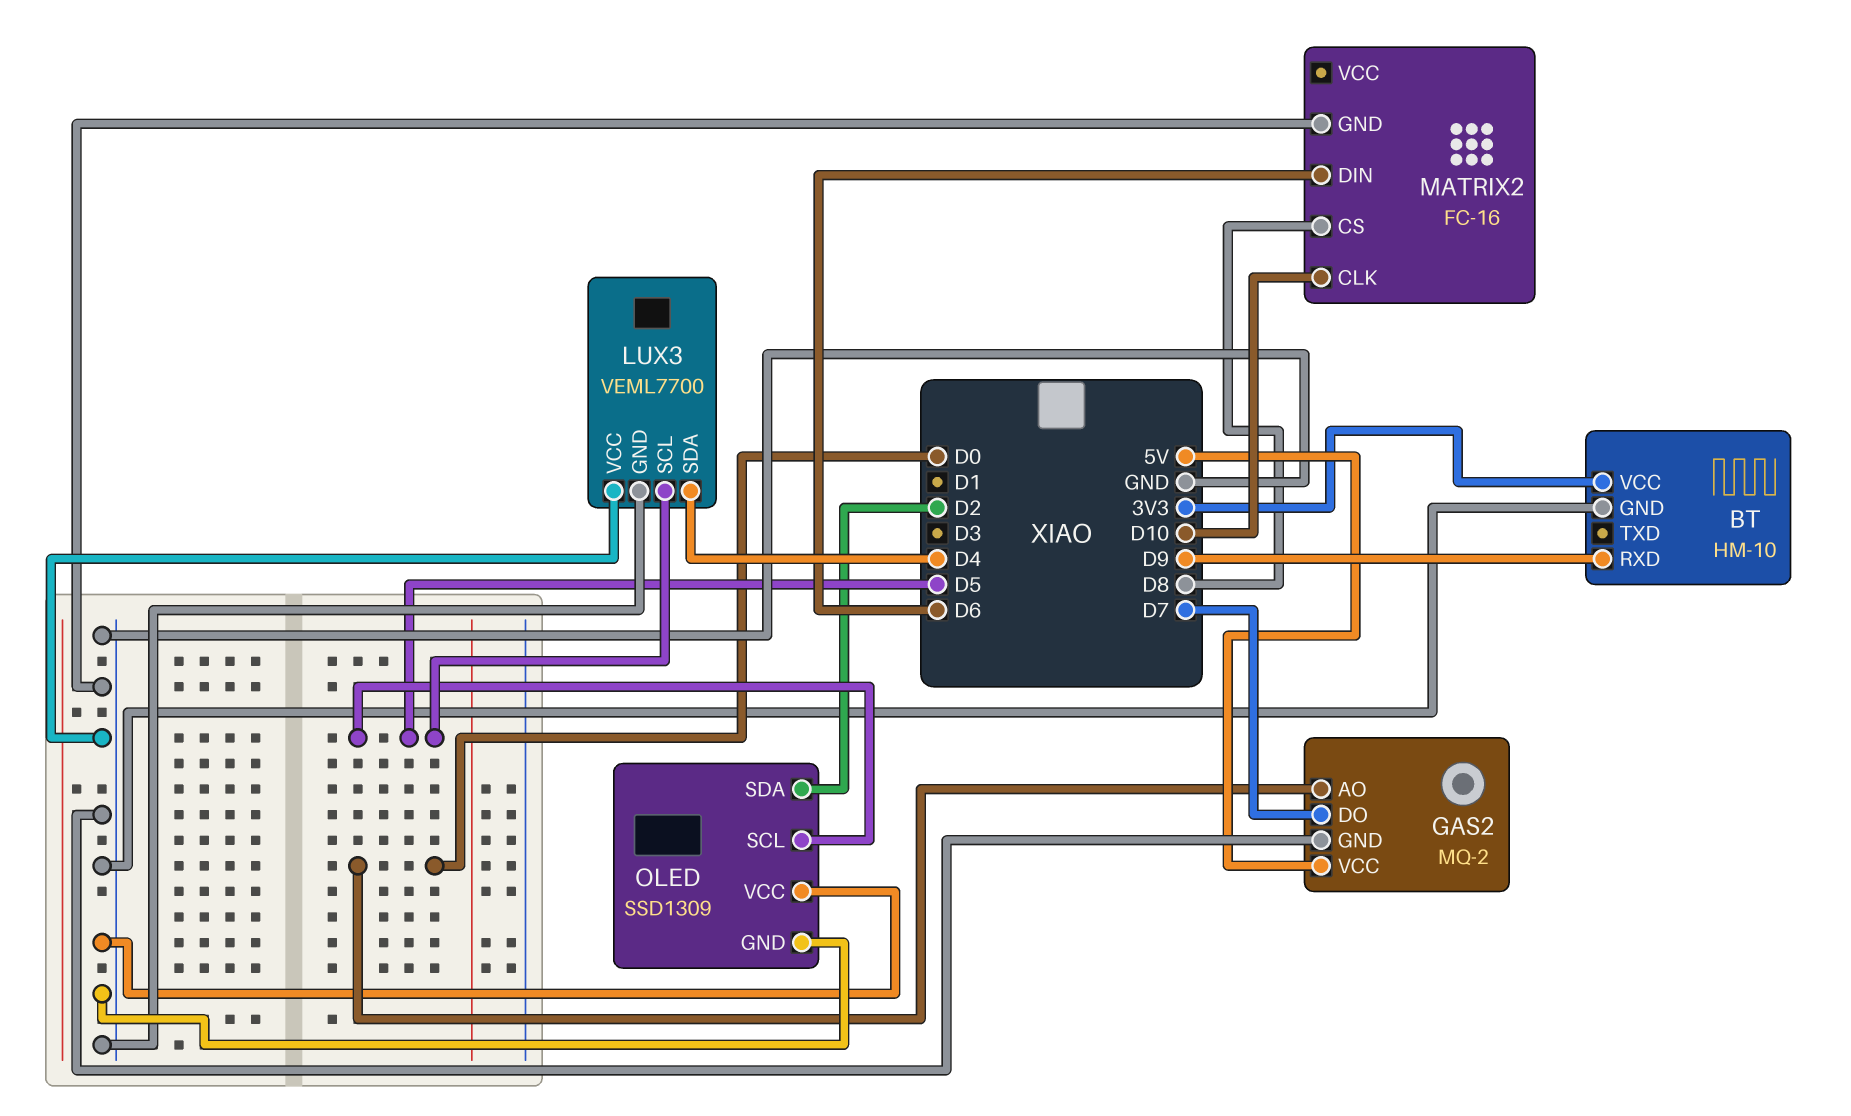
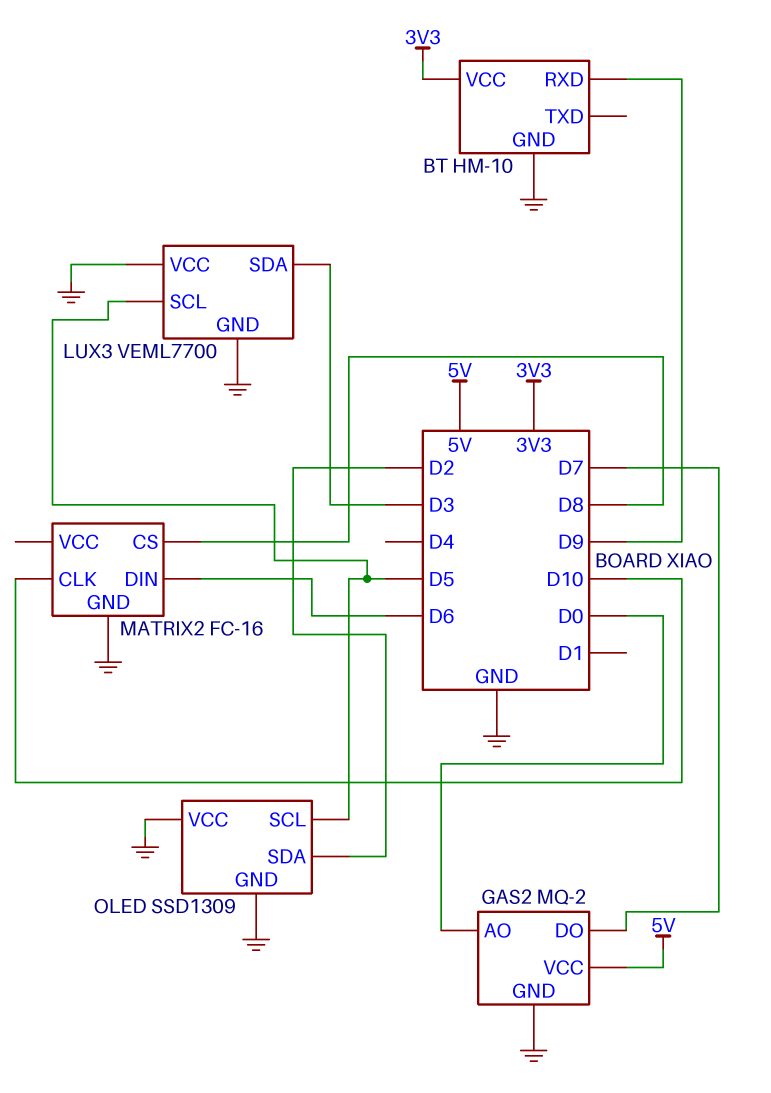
LUX3 pin SDA: D4 -> D3

